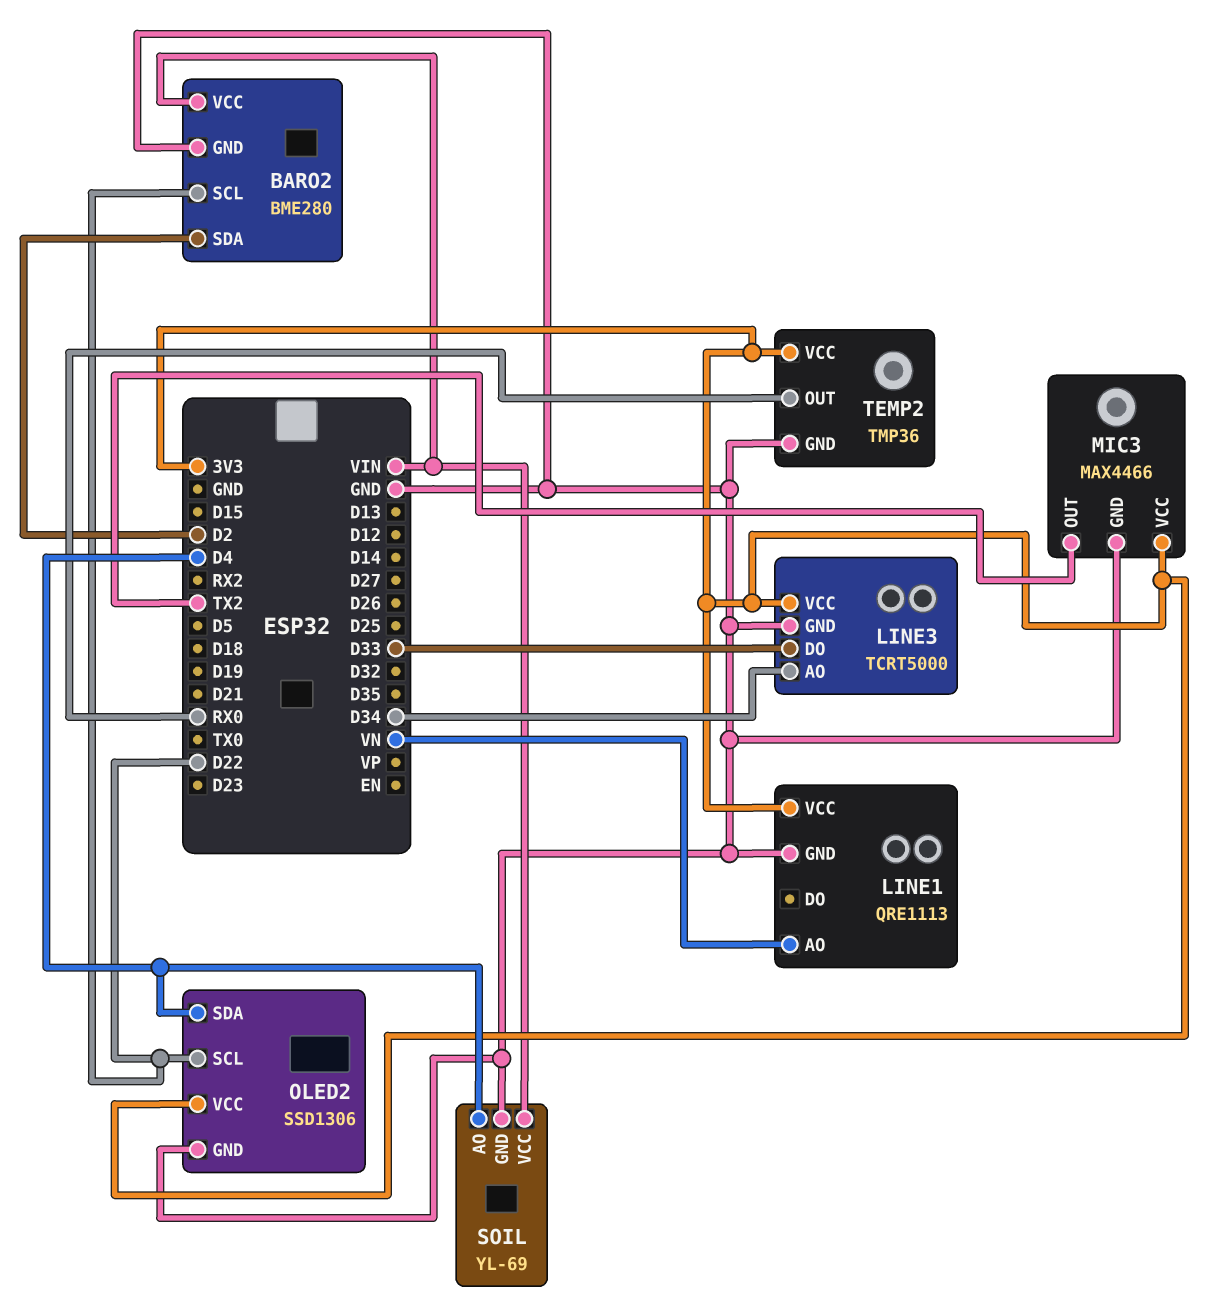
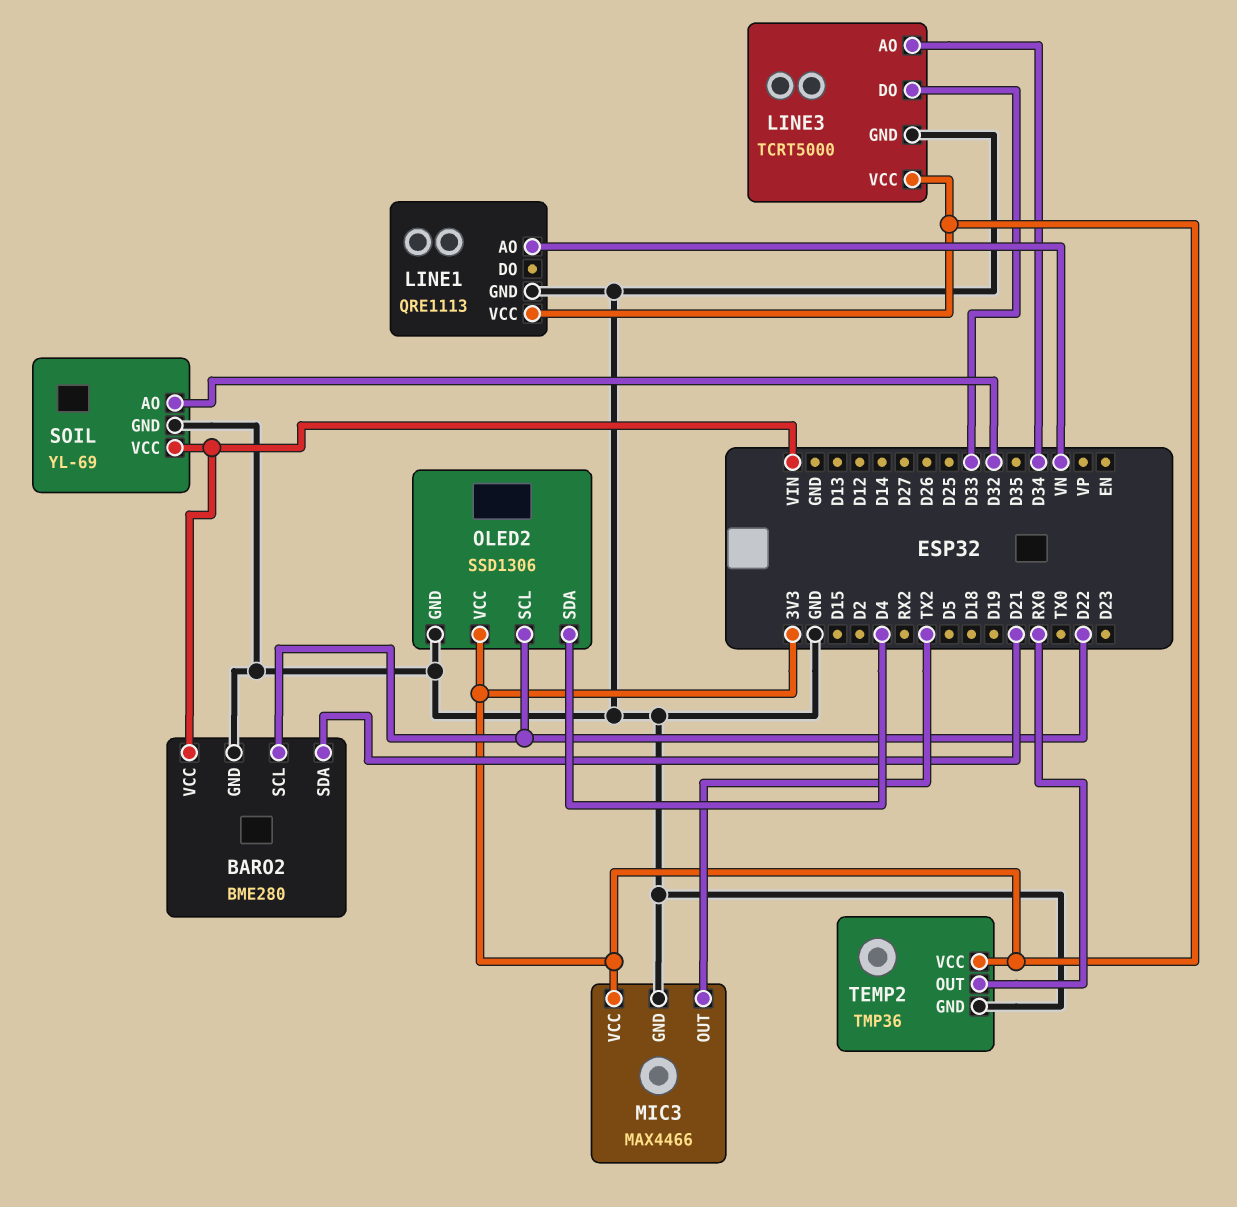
BARO2 pin SDA: D2 -> D21
SOIL pin AO: D4 -> D32

